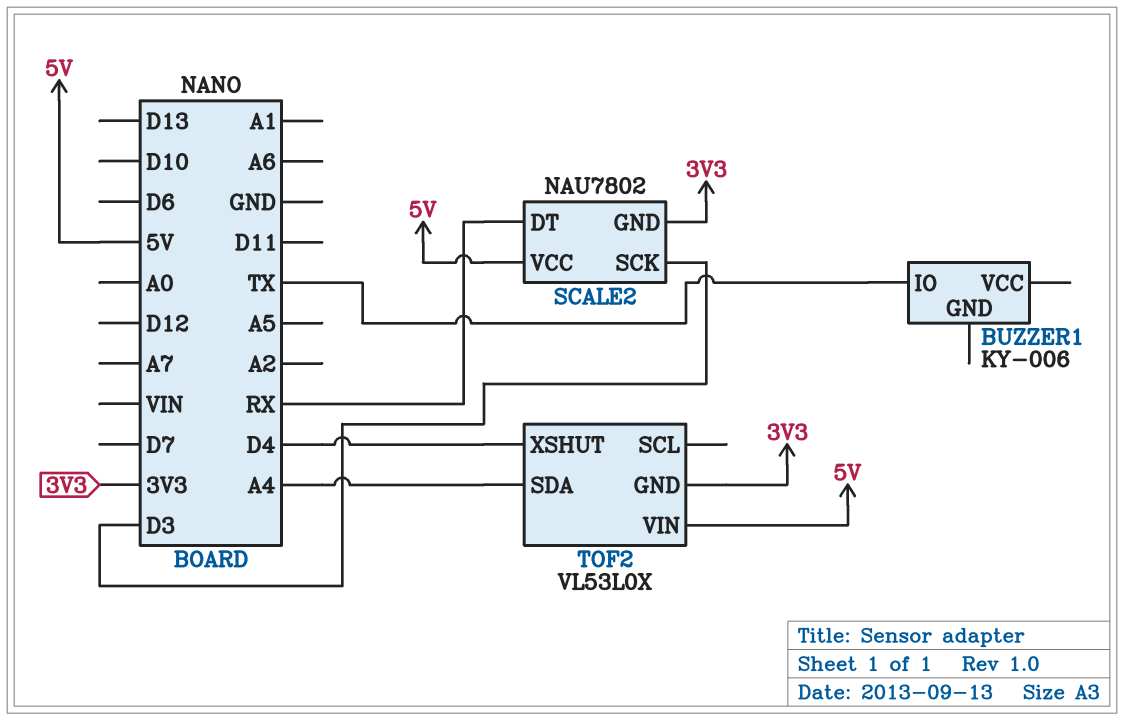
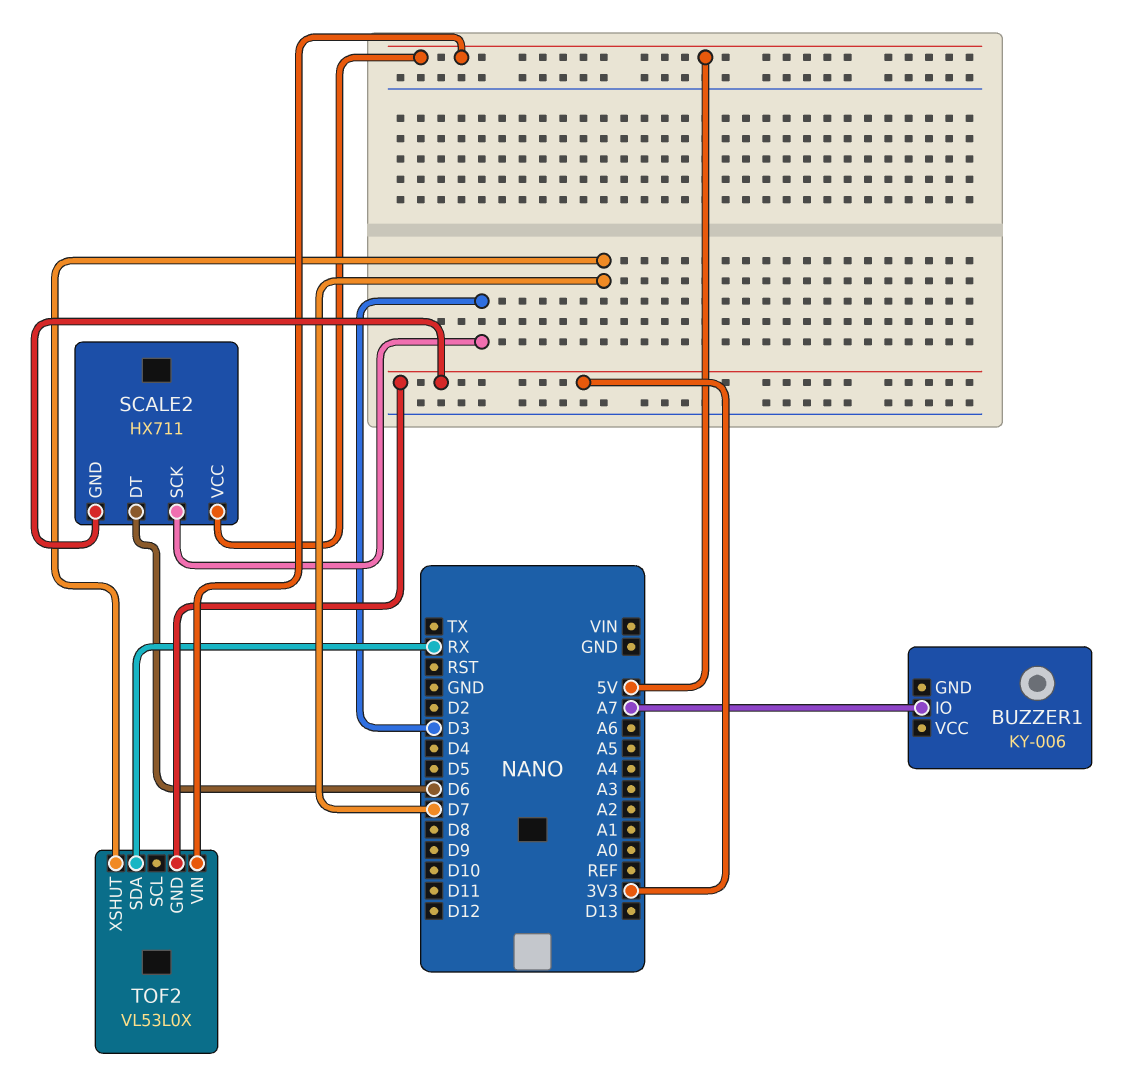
BUZZER1 pin IO: TX -> A7
SCALE2: NAU7802 -> HX711
SCALE2 pin DT: RX -> D6
TOF2 pin SDA: A4 -> RX
TOF2 pin XSHUT: D4 -> D7

